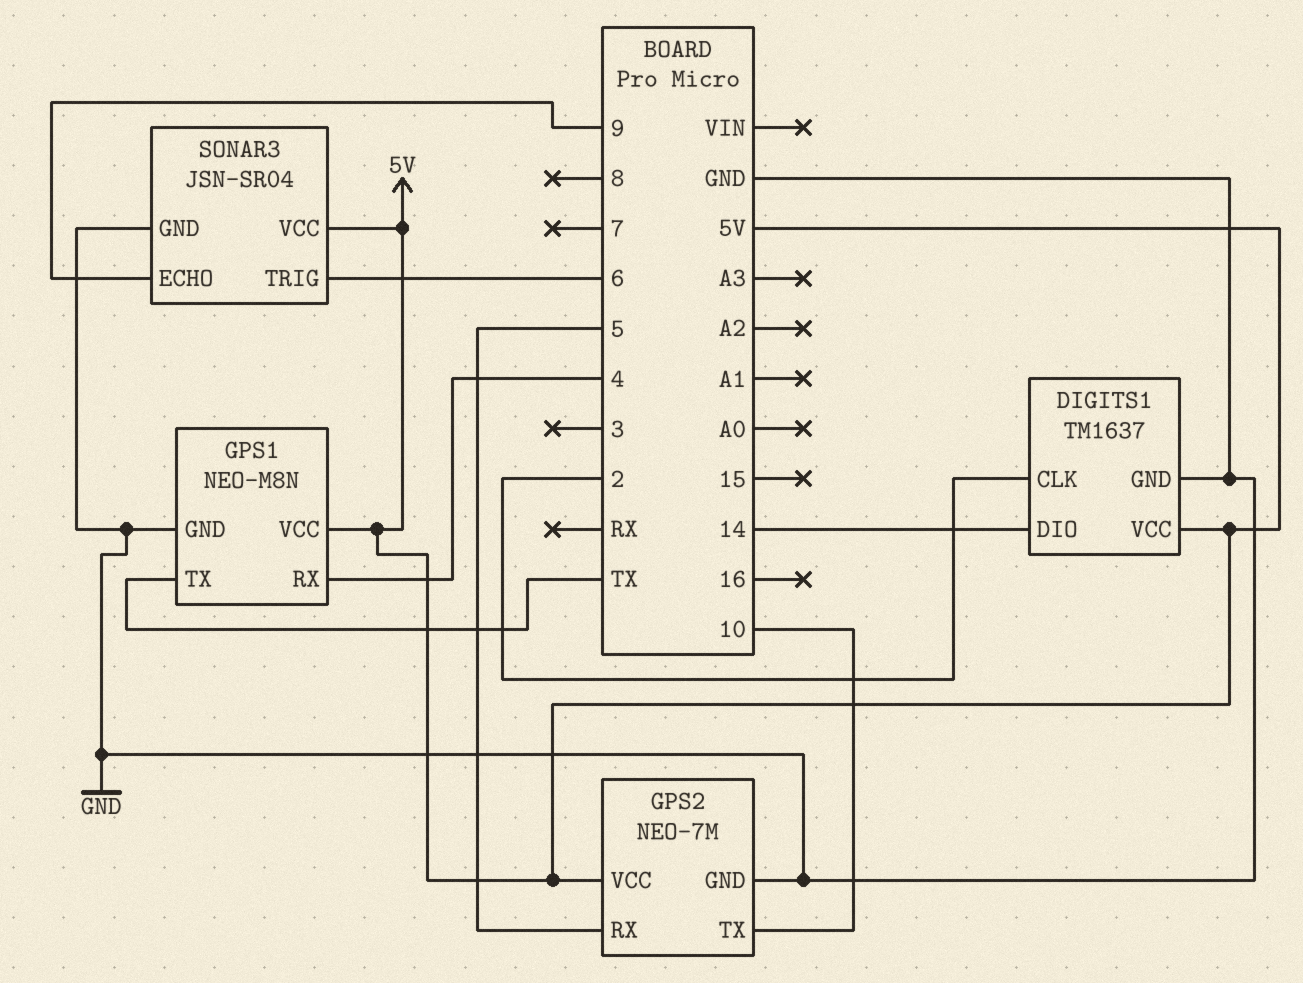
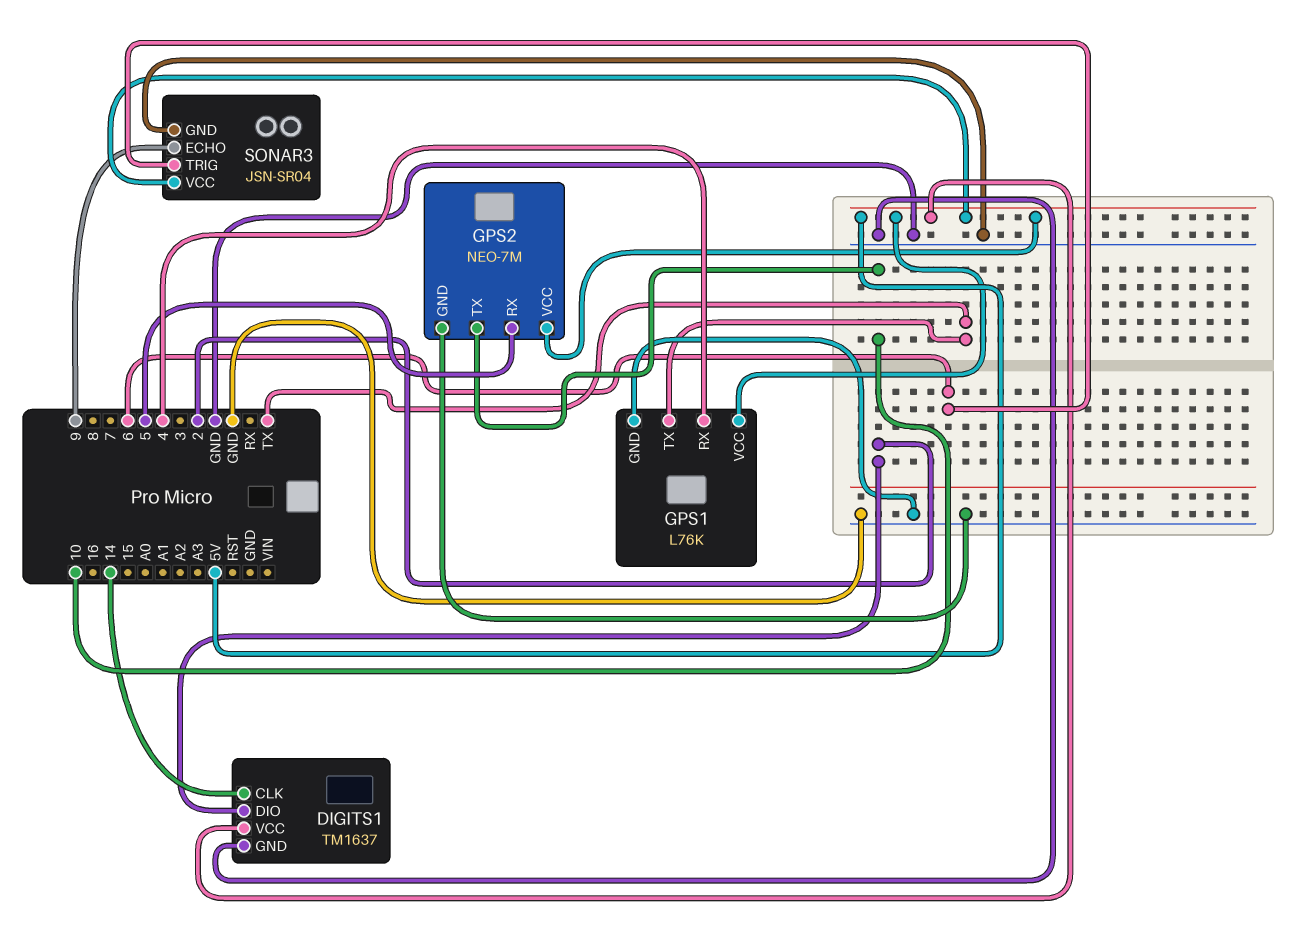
DIGITS1 pin CLK: 2 -> 14
DIGITS1 pin DIO: 14 -> 2
GPS1: NEO-M8N -> L76K

